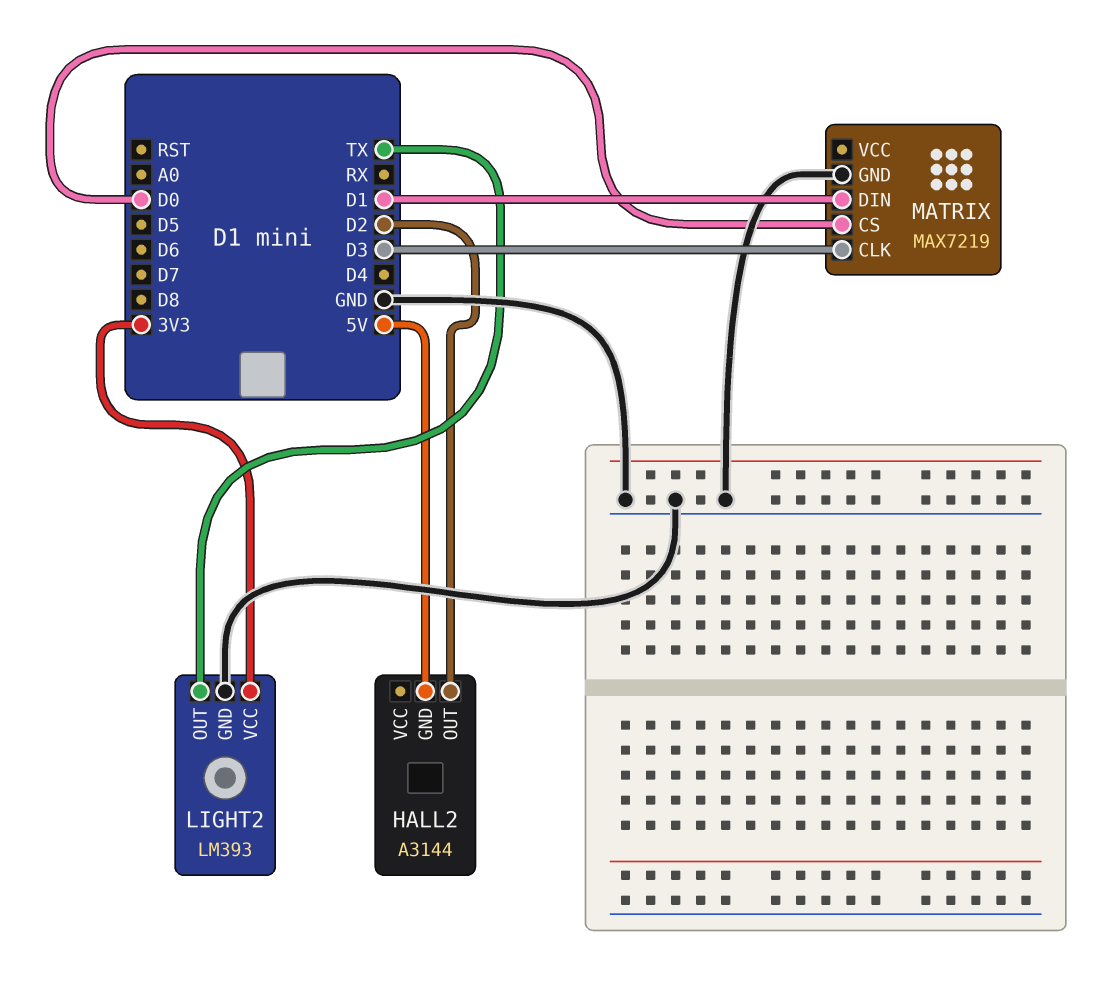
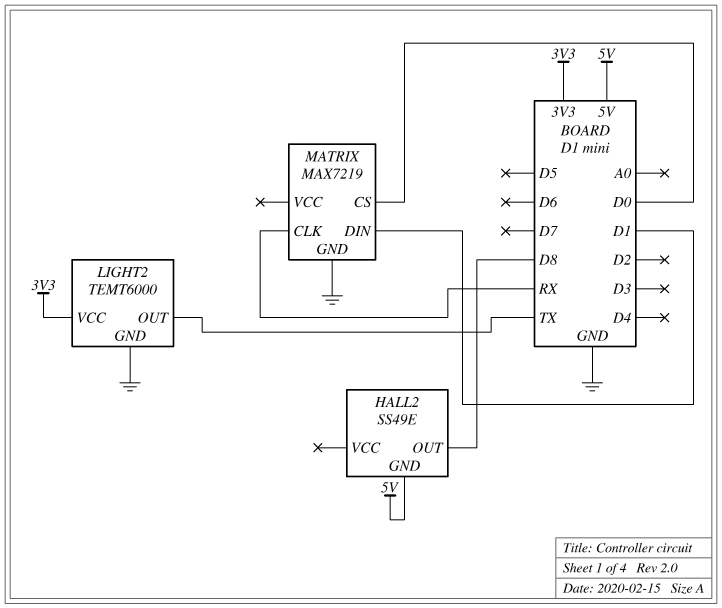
HALL2: A3144 -> SS49E
HALL2 pin OUT: D2 -> D8
LIGHT2: LM393 -> TEMT6000
MATRIX pin CLK: D3 -> RX

